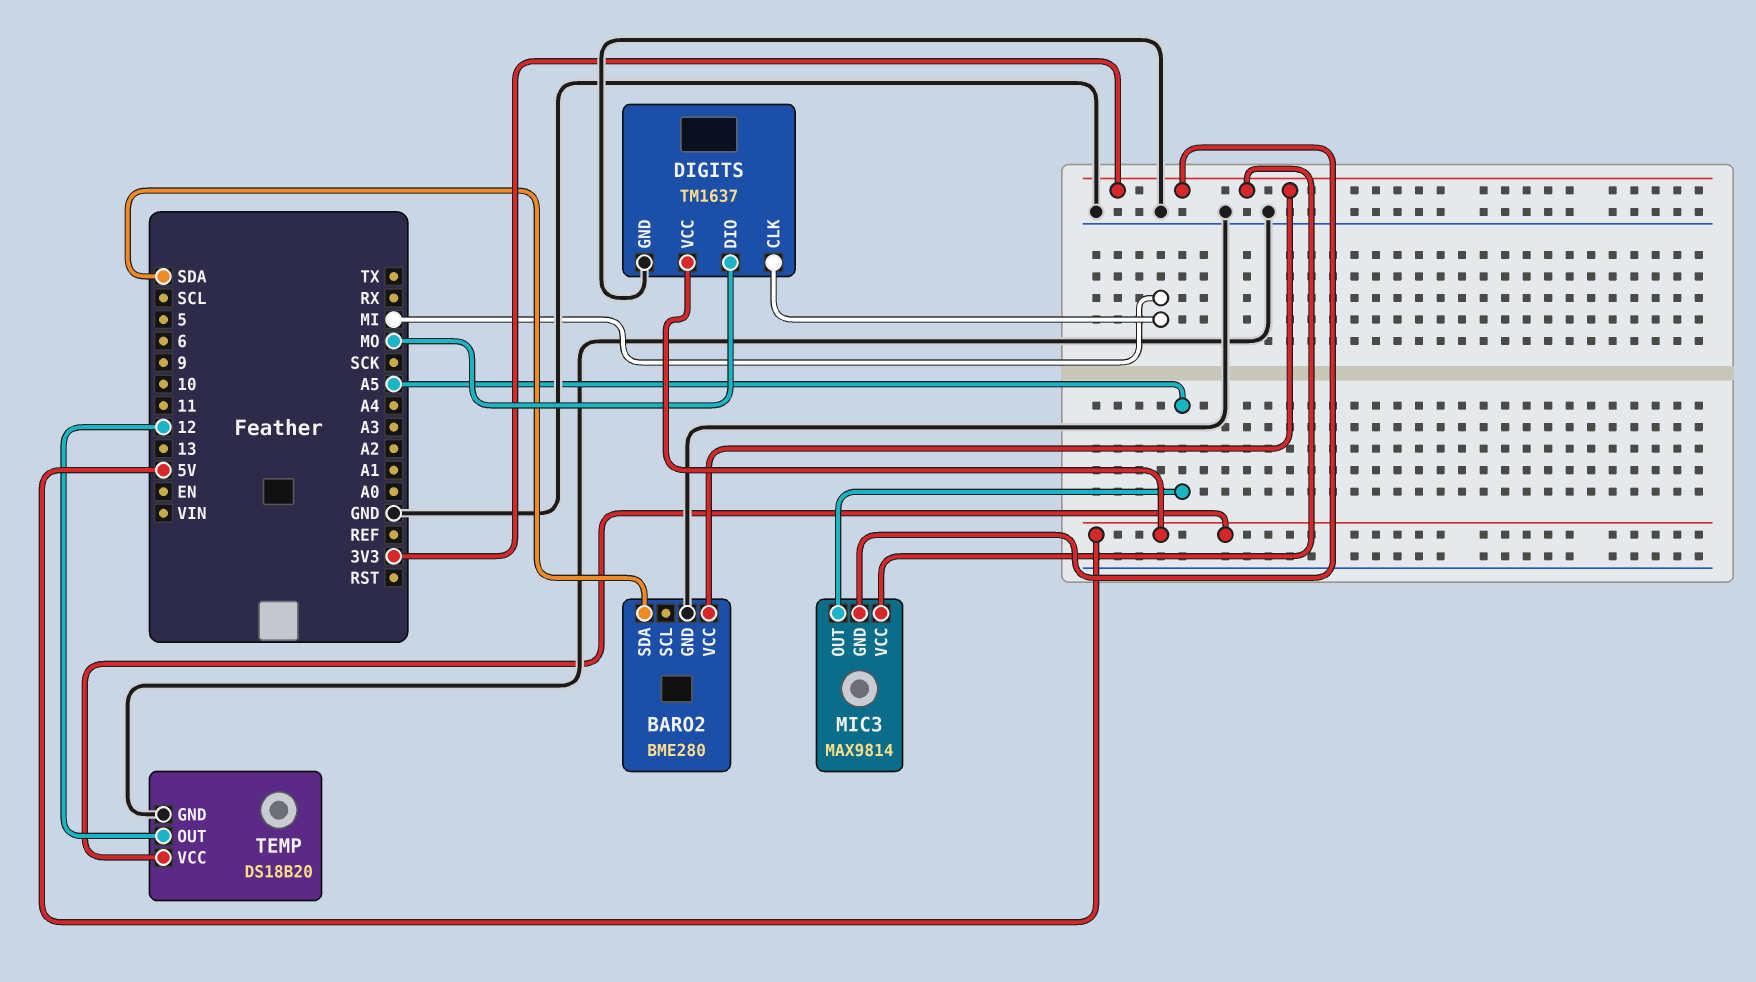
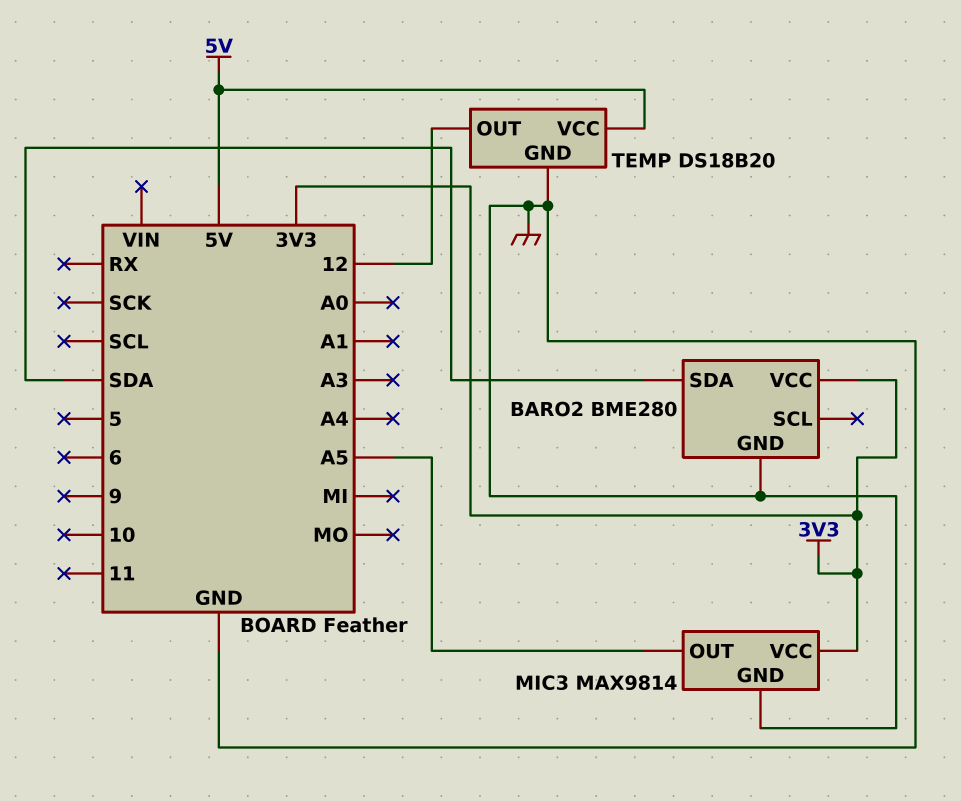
DIGITS: TM1637 -> none
DIGITS pin CLK: MI -> none
DIGITS pin DIO: MO -> none
DIGITS pin GND: GND -> none
DIGITS pin VCC: 5V -> none
MIC3 pin GND: 3V3 -> GND

